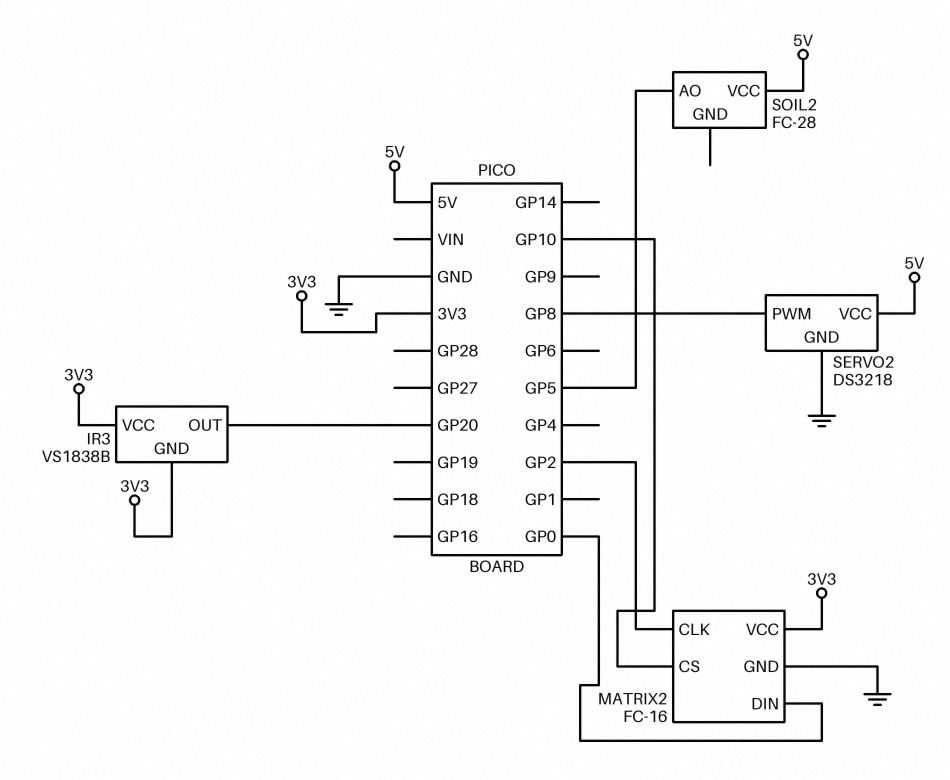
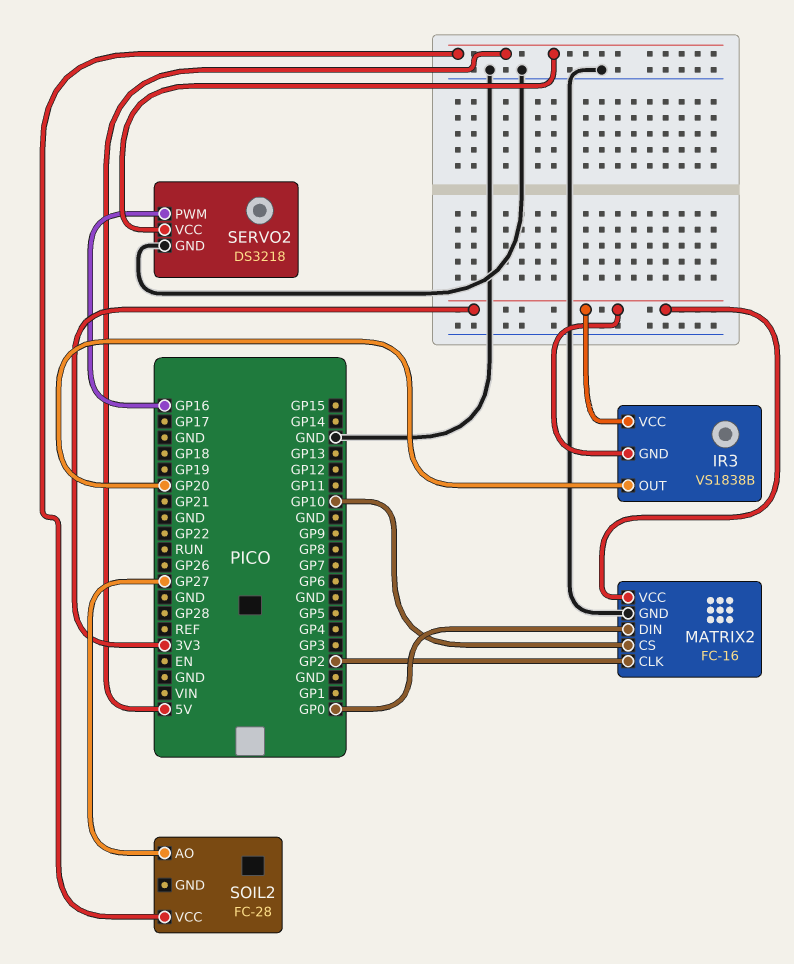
SERVO2 pin PWM: GP8 -> GP16
SOIL2 pin AO: GP5 -> GP27

